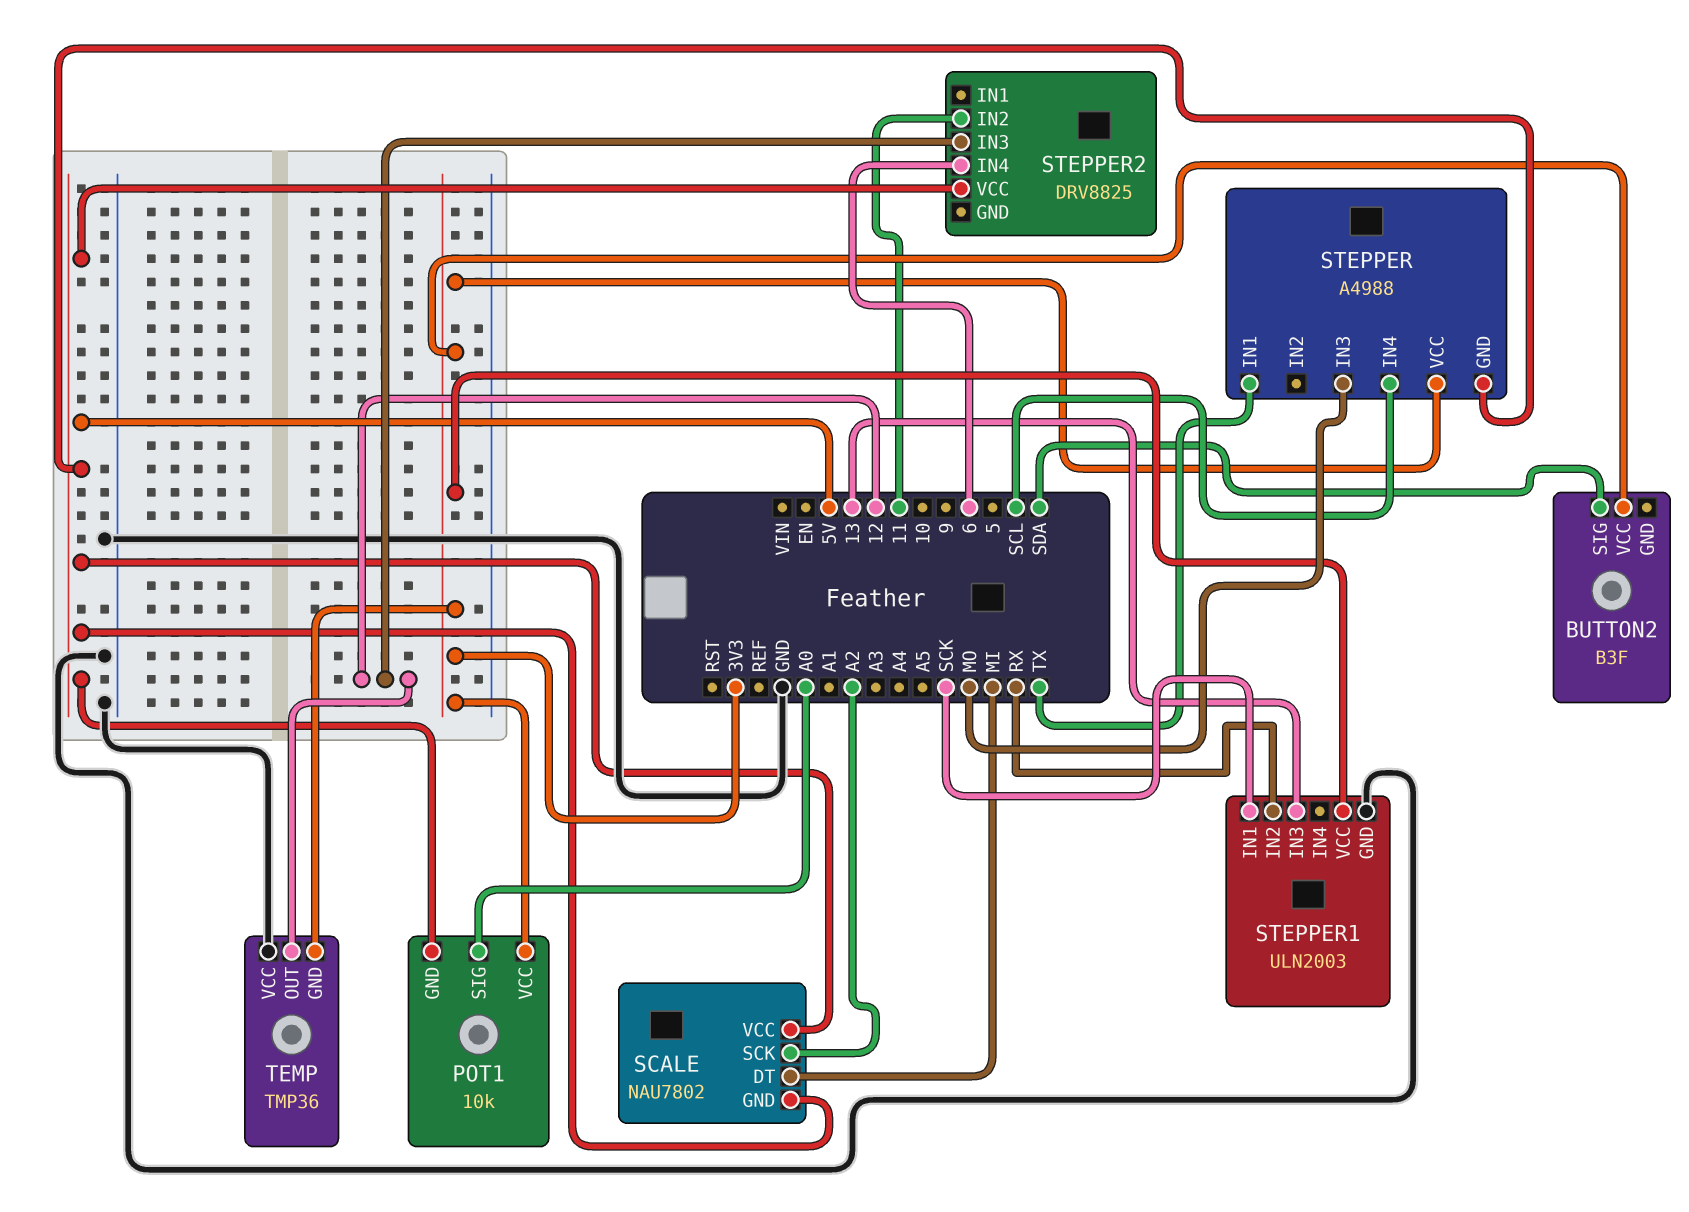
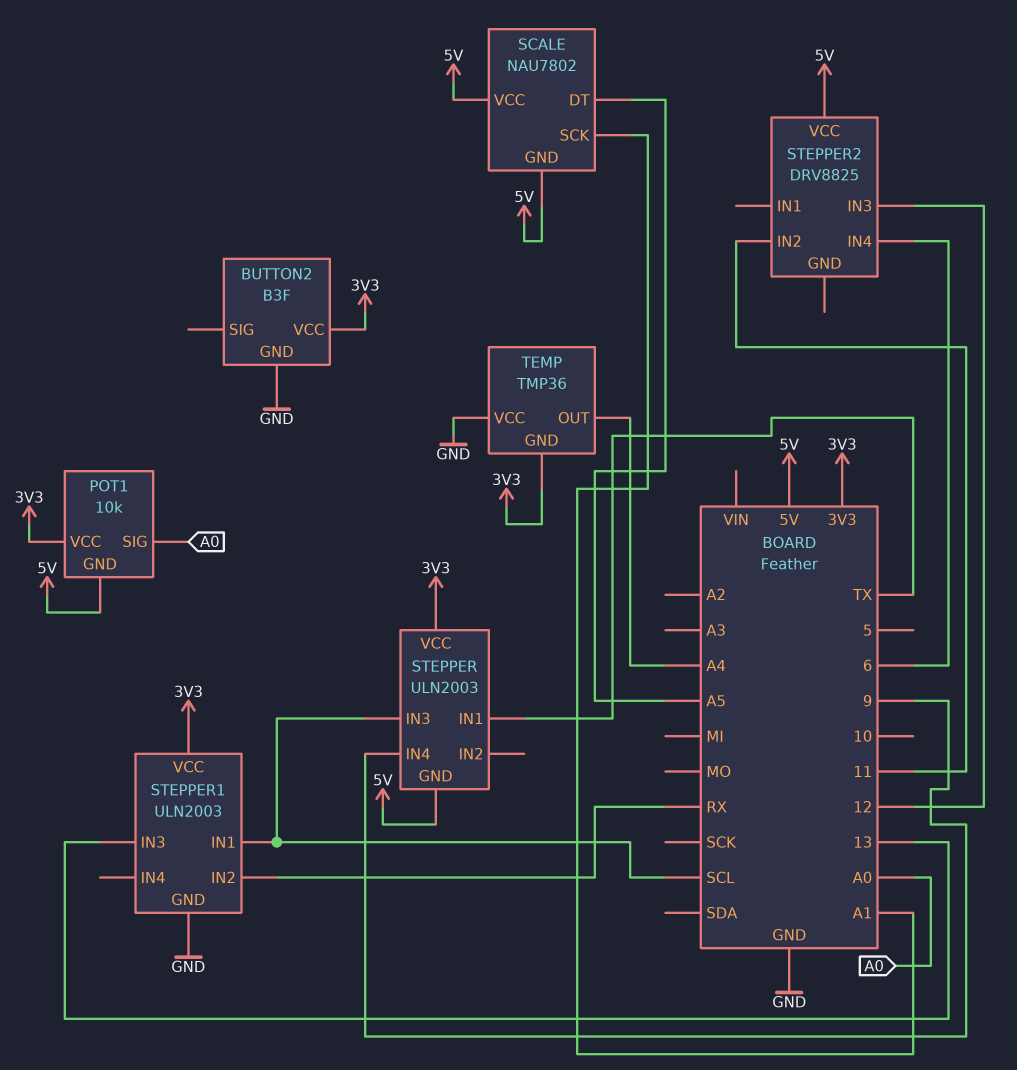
BUTTON2 pin GND: none -> GND
BUTTON2 pin SIG: SDA -> none
SCALE pin DT: MI -> A5
SCALE pin SCK: A2 -> A1
STEPPER: A4988 -> ULN2003
STEPPER pin IN3: MO -> SCL
STEPPER pin IN4: SCL -> 9
STEPPER1 pin IN1: SCK -> SCL
TEMP pin OUT: 12 -> A4

